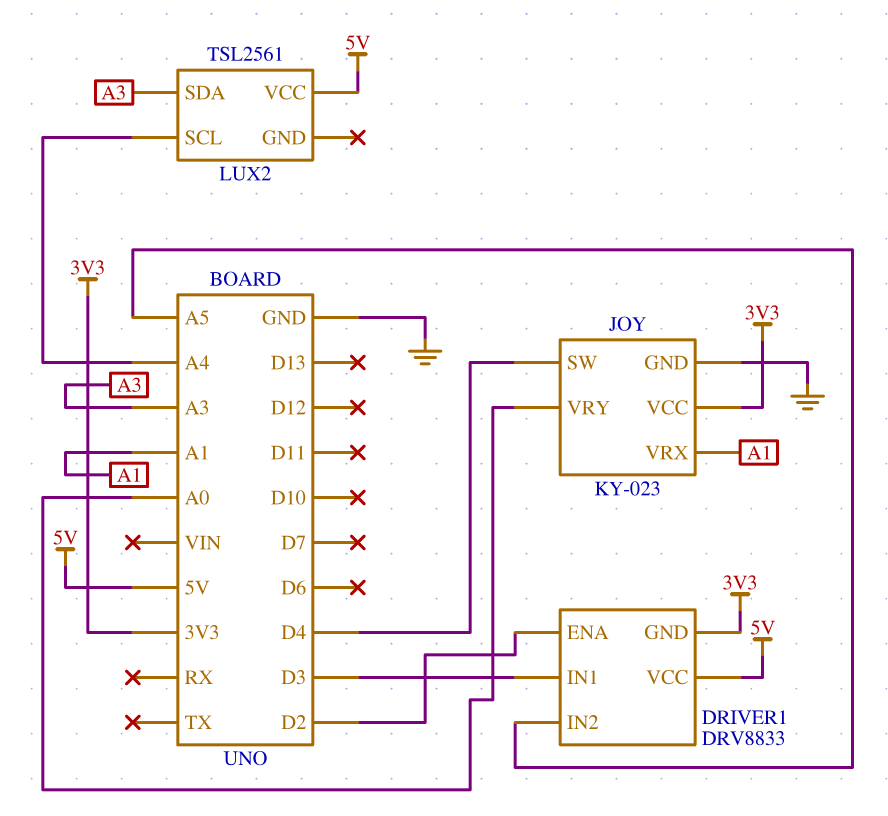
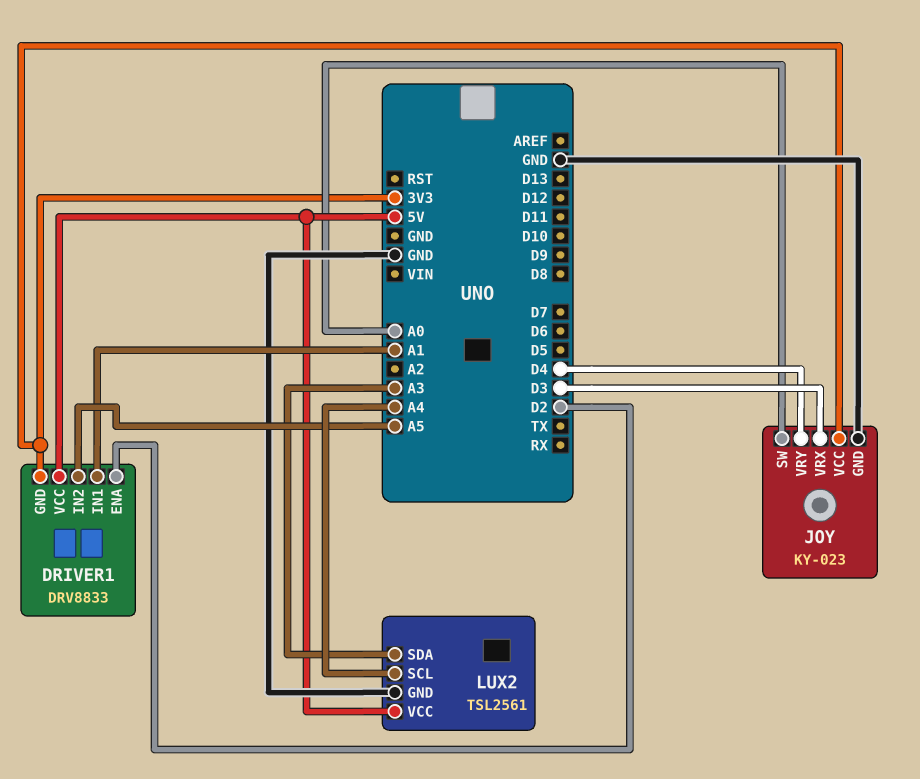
DRIVER1 pin IN1: D3 -> A1
JOY pin SW: D4 -> A0
JOY pin VRX: A1 -> D3
JOY pin VRY: A0 -> D4
LUX2 pin GND: none -> GND

